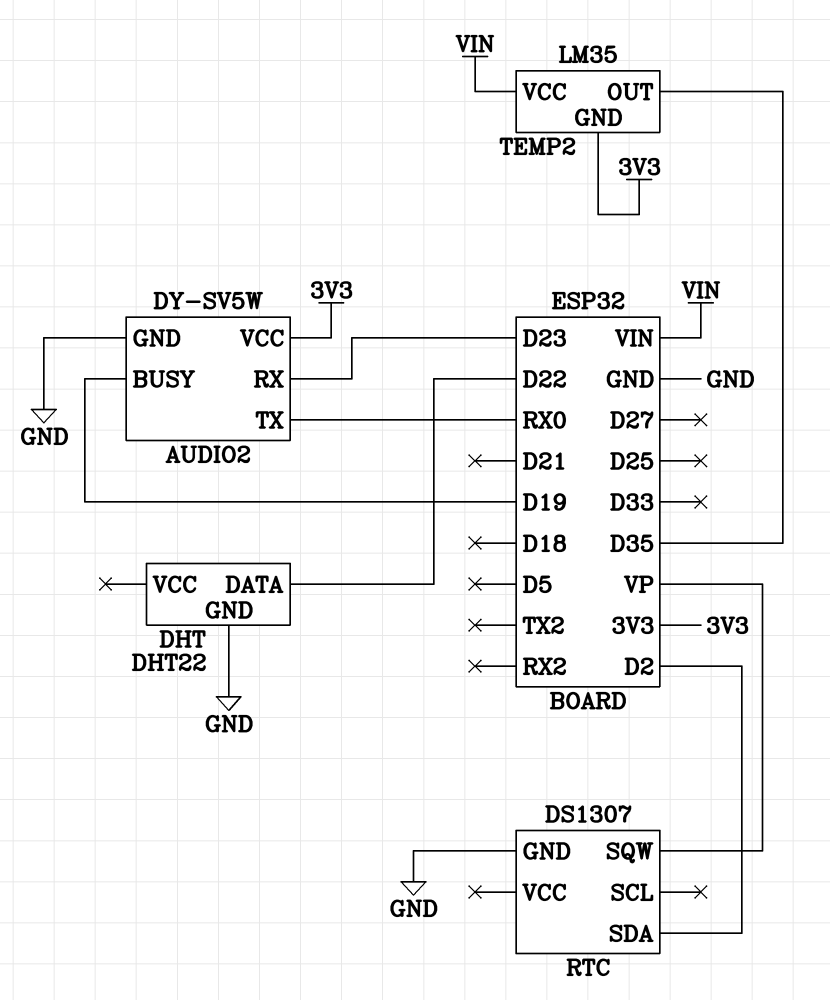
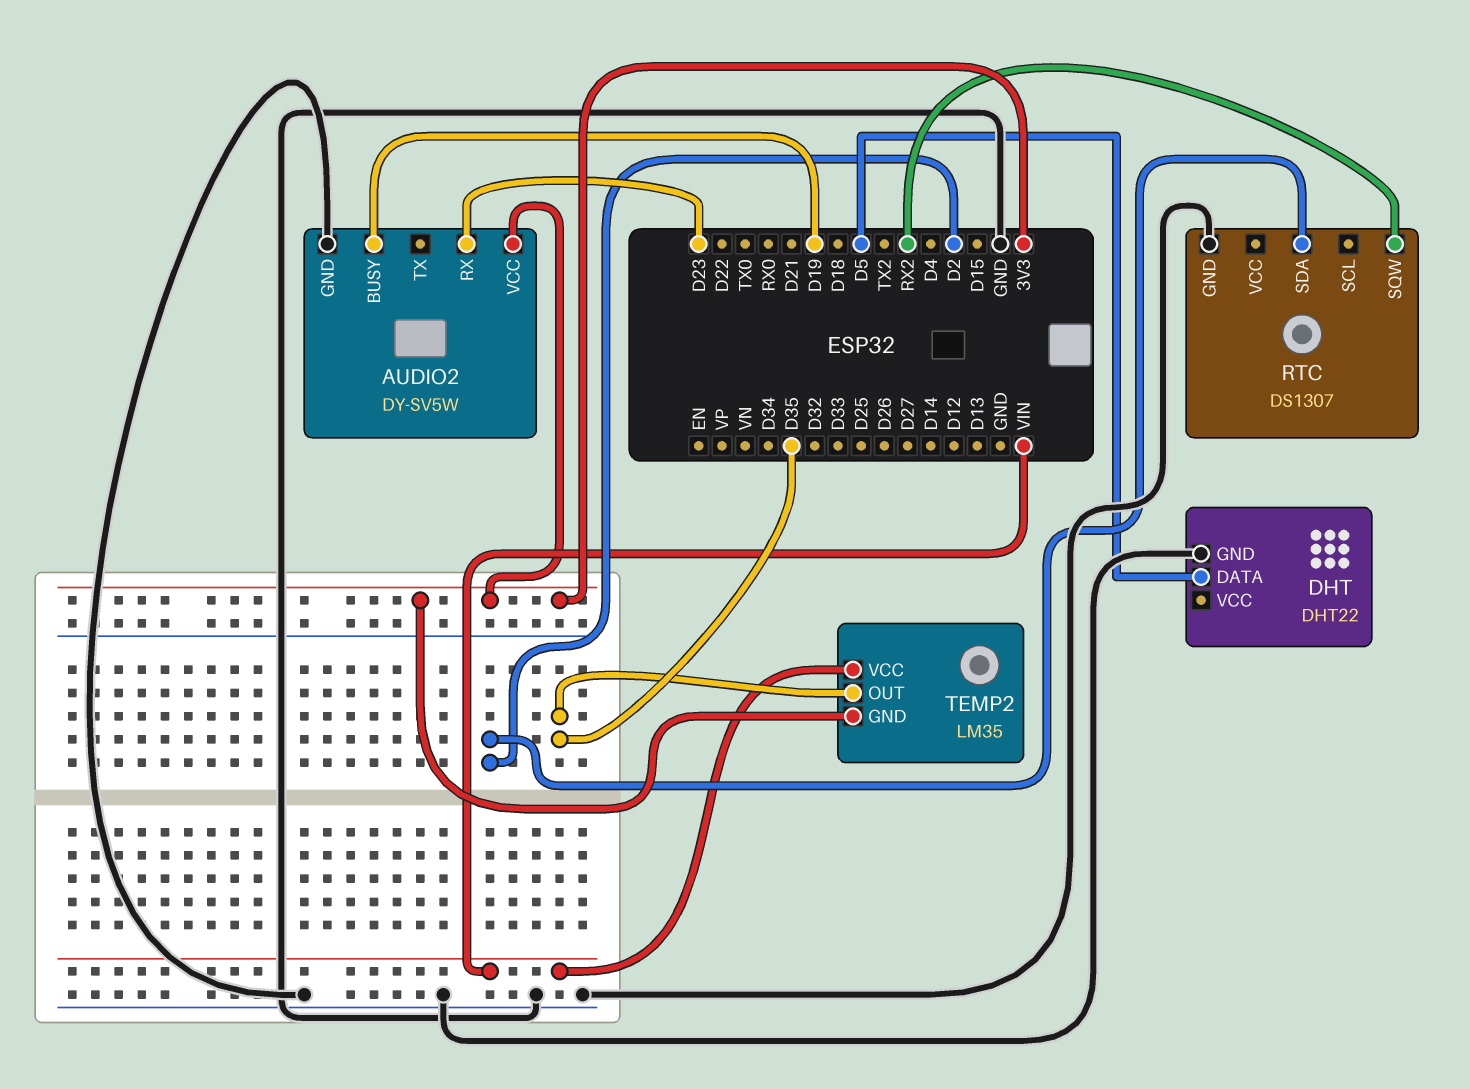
AUDIO2 pin TX: RX0 -> none
DHT pin DATA: D22 -> D5
RTC pin SQW: VP -> RX2

